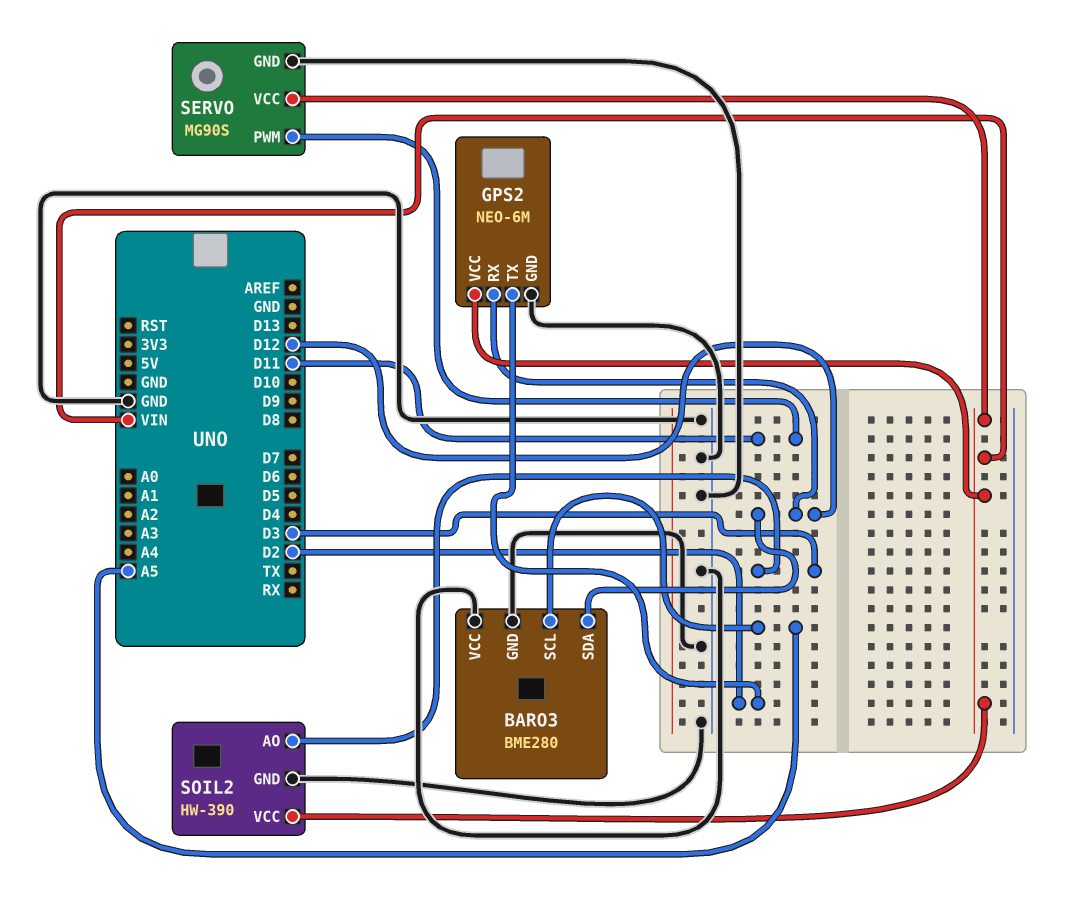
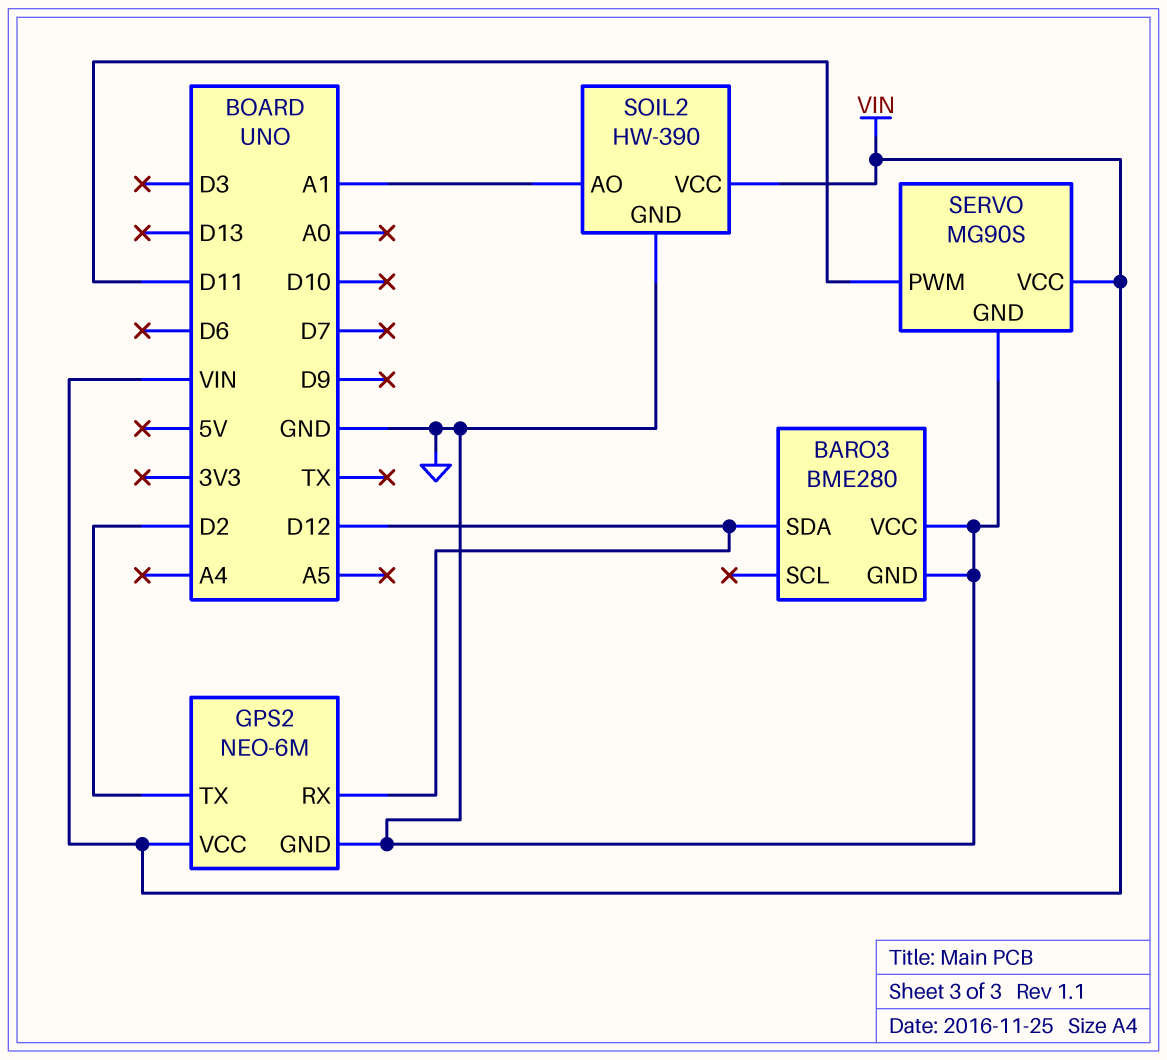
BARO3 pin SCL: A5 -> none
SOIL2 pin AO: D3 -> A1

